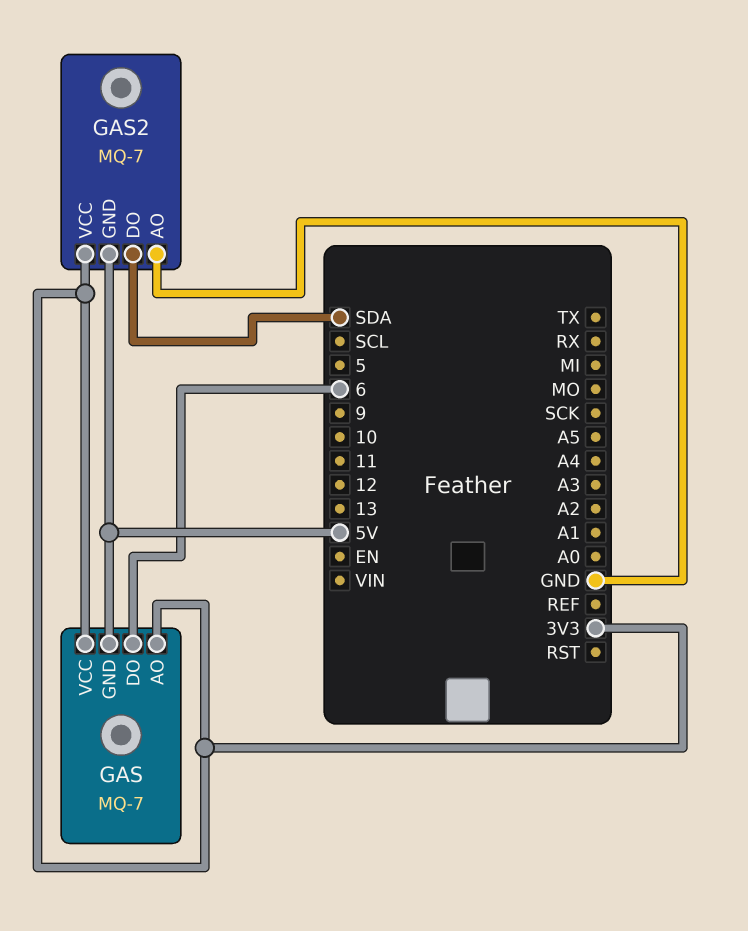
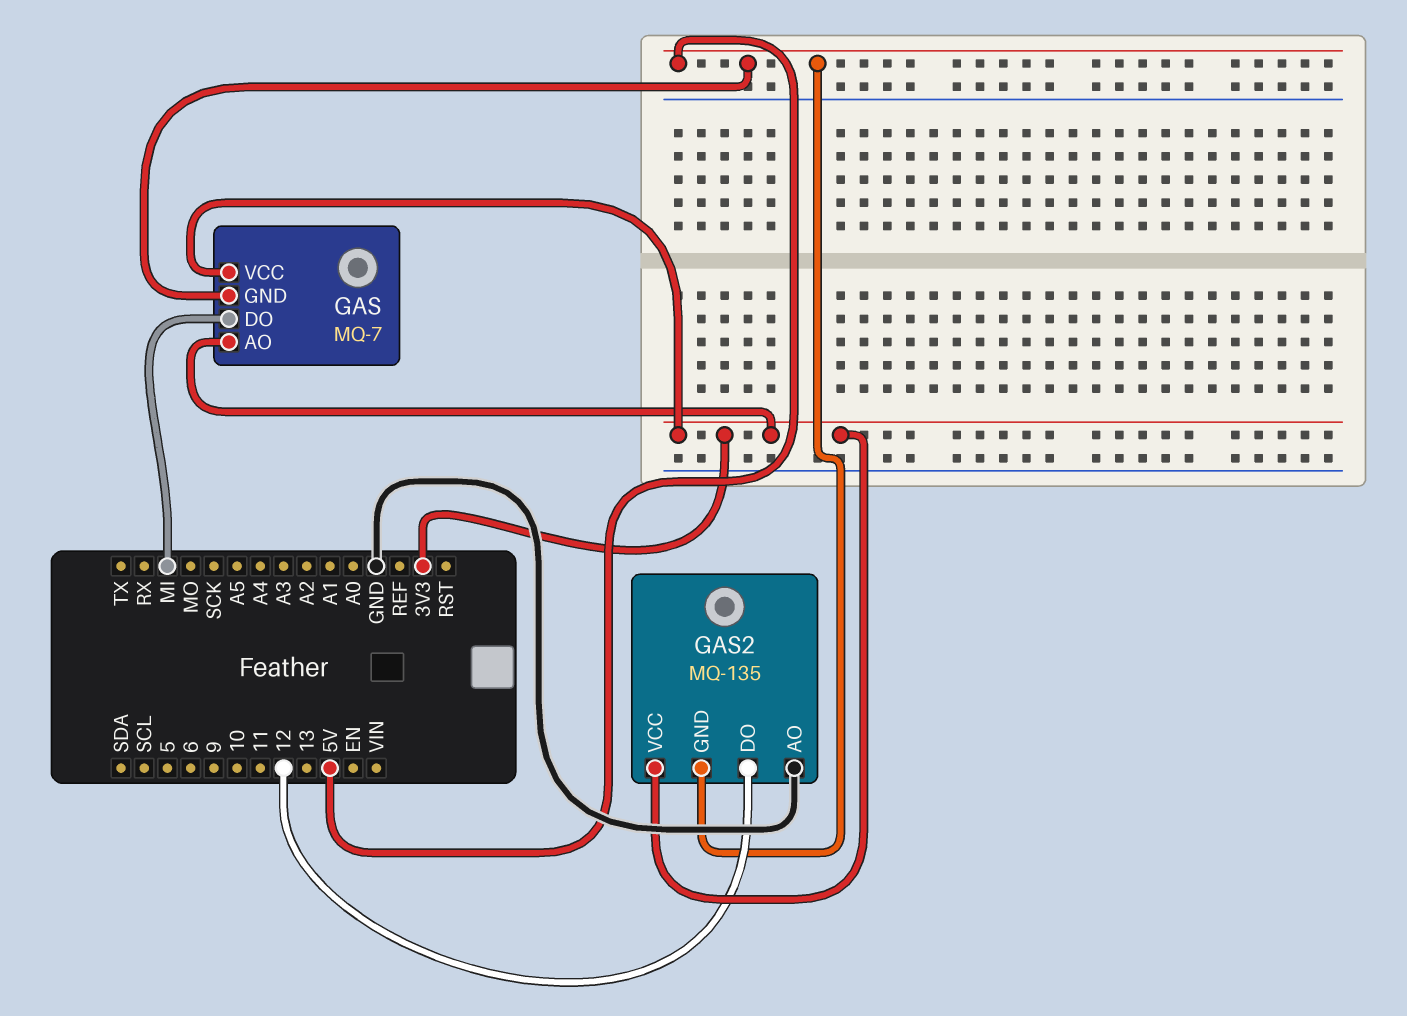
GAS pin DO: 6 -> MI
GAS2: MQ-7 -> MQ-135
GAS2 pin DO: SDA -> 12

